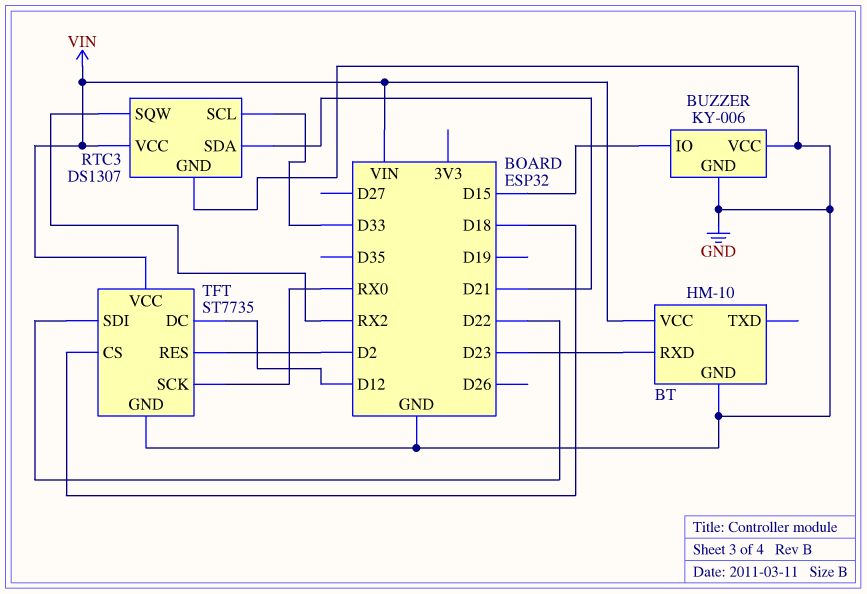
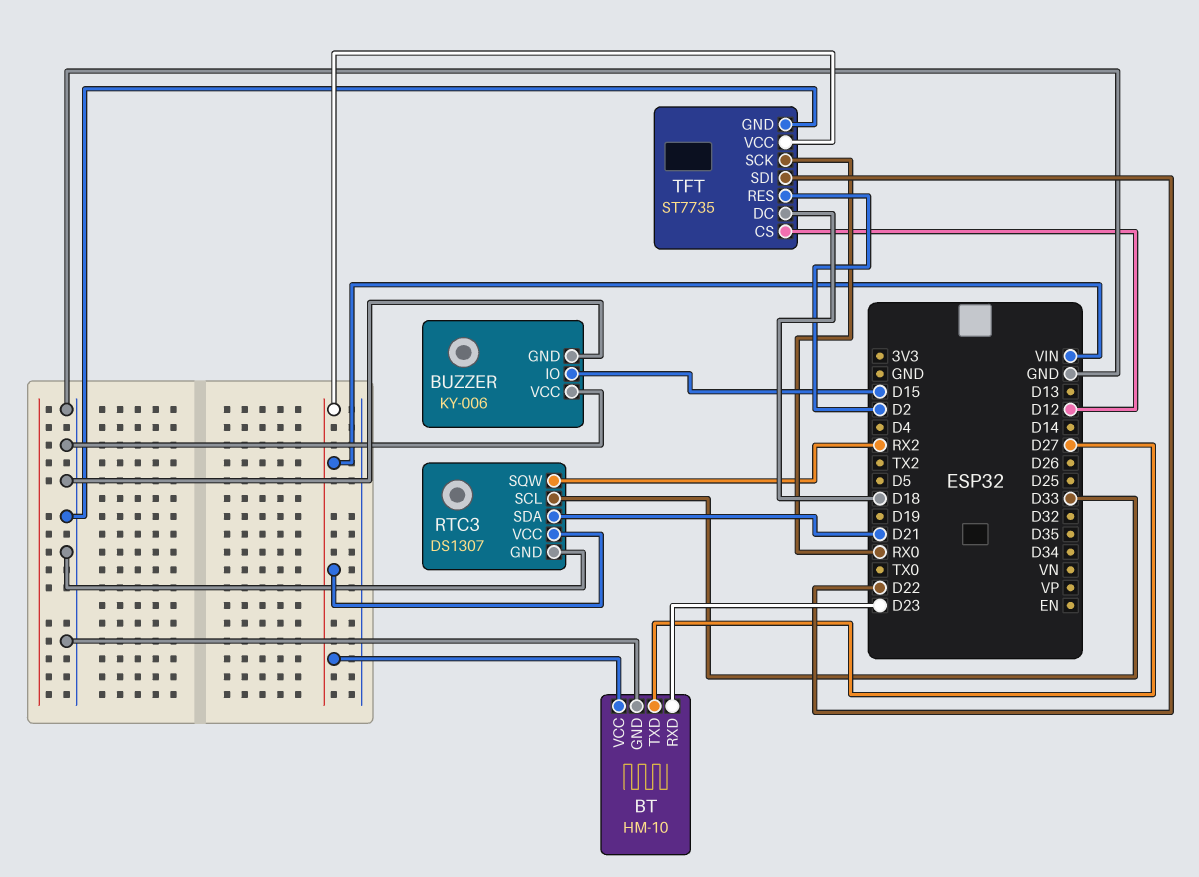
BT pin TXD: none -> D27
TFT pin CS: D18 -> D12
TFT pin DC: D12 -> D18

